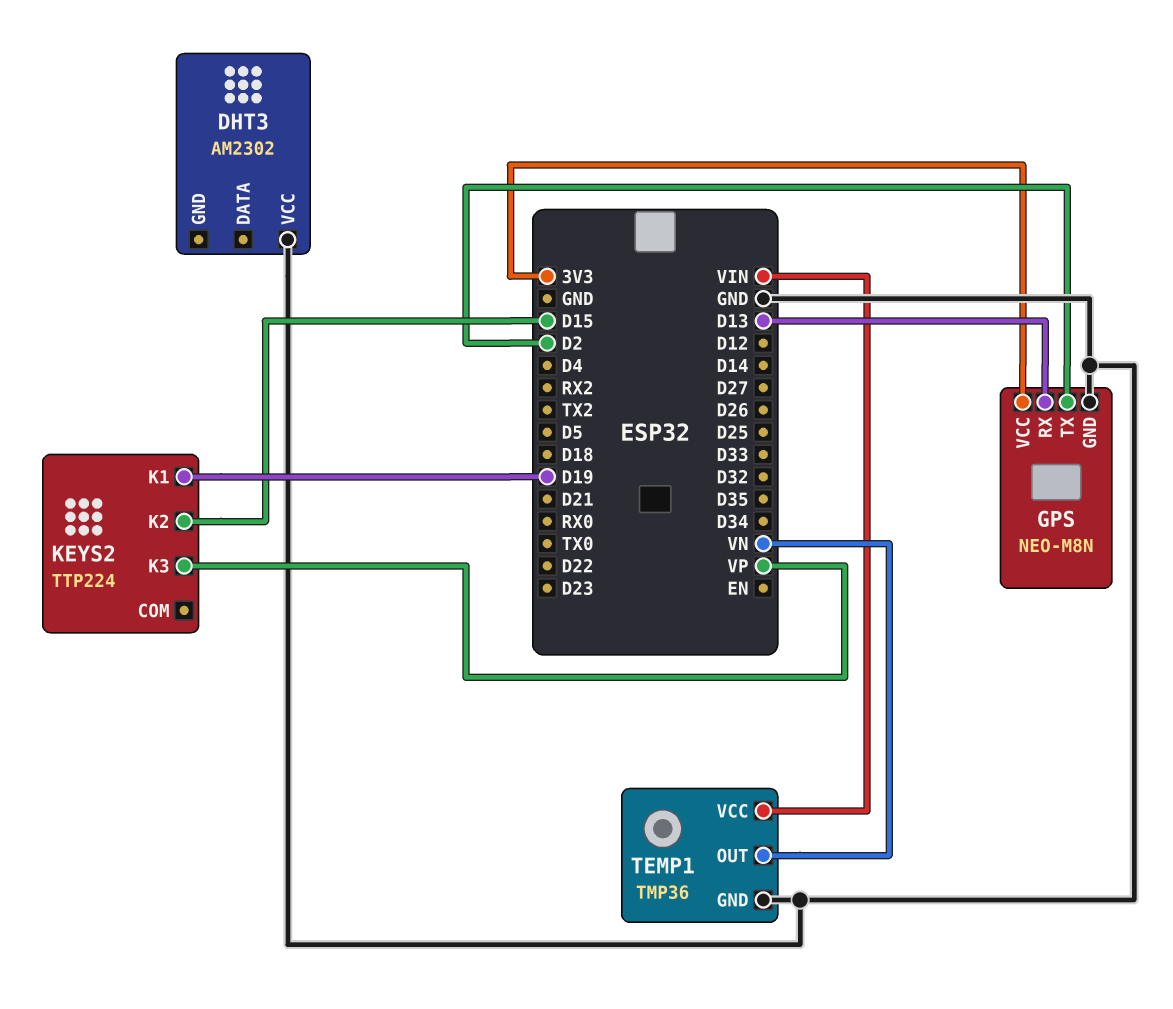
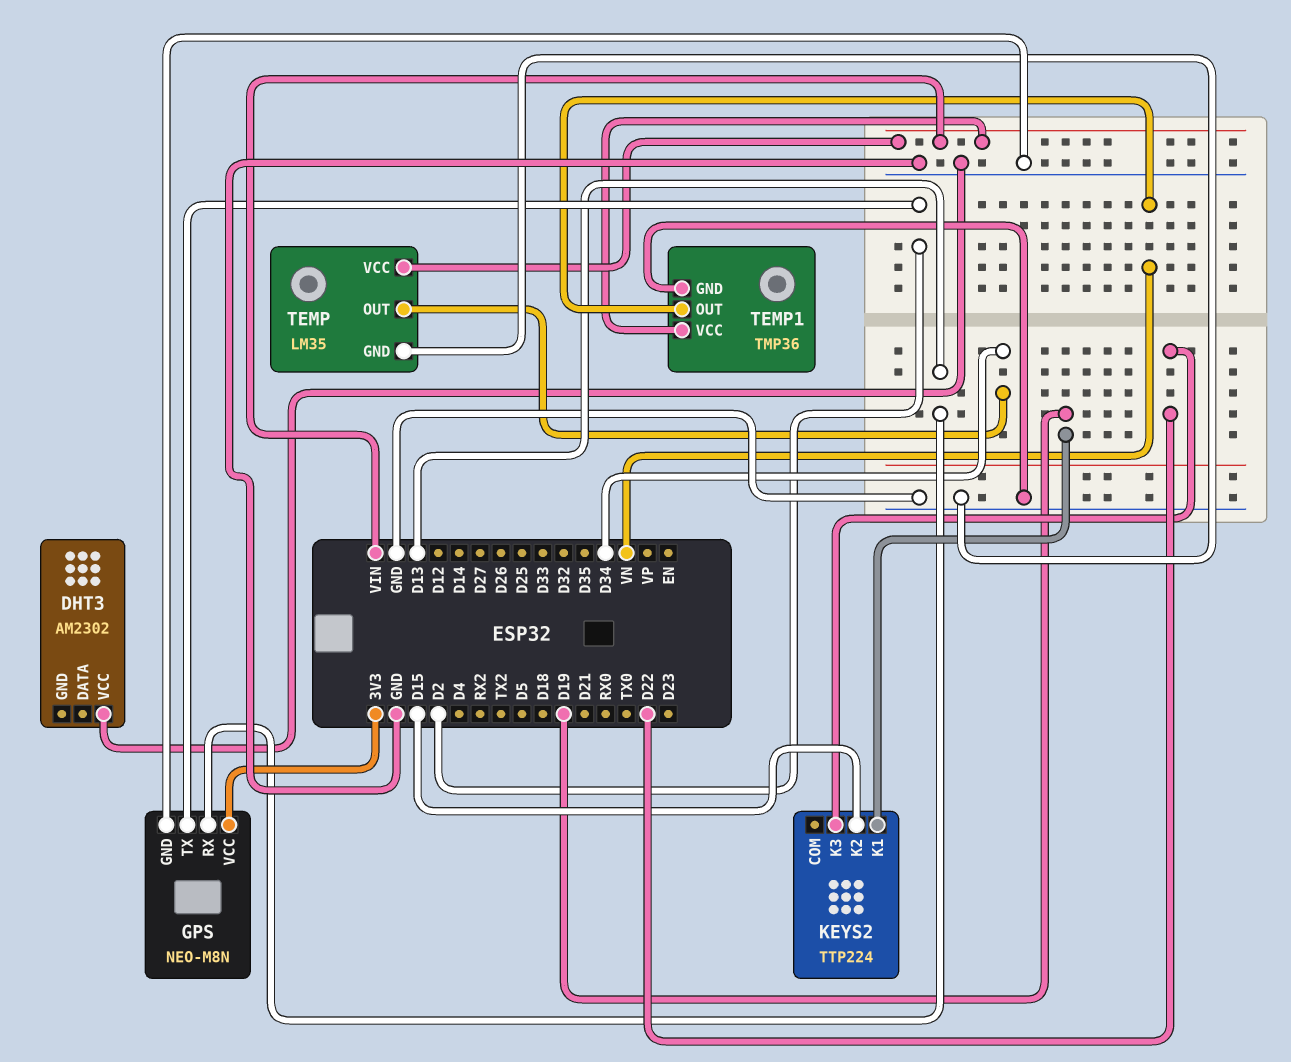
KEYS2 pin K3: VP -> D22
TEMP: none -> LM35
TEMP pin GND: none -> GND
TEMP pin OUT: none -> D34
TEMP pin VCC: none -> VIN

